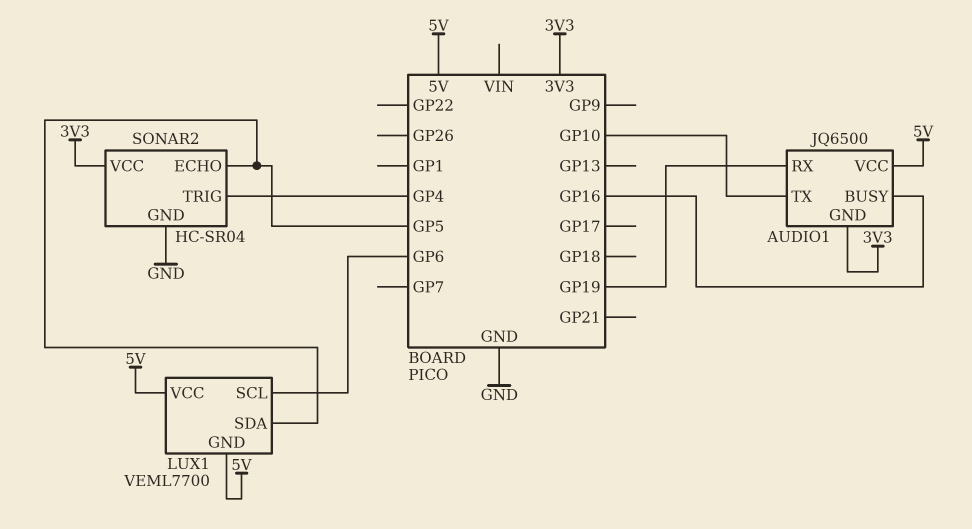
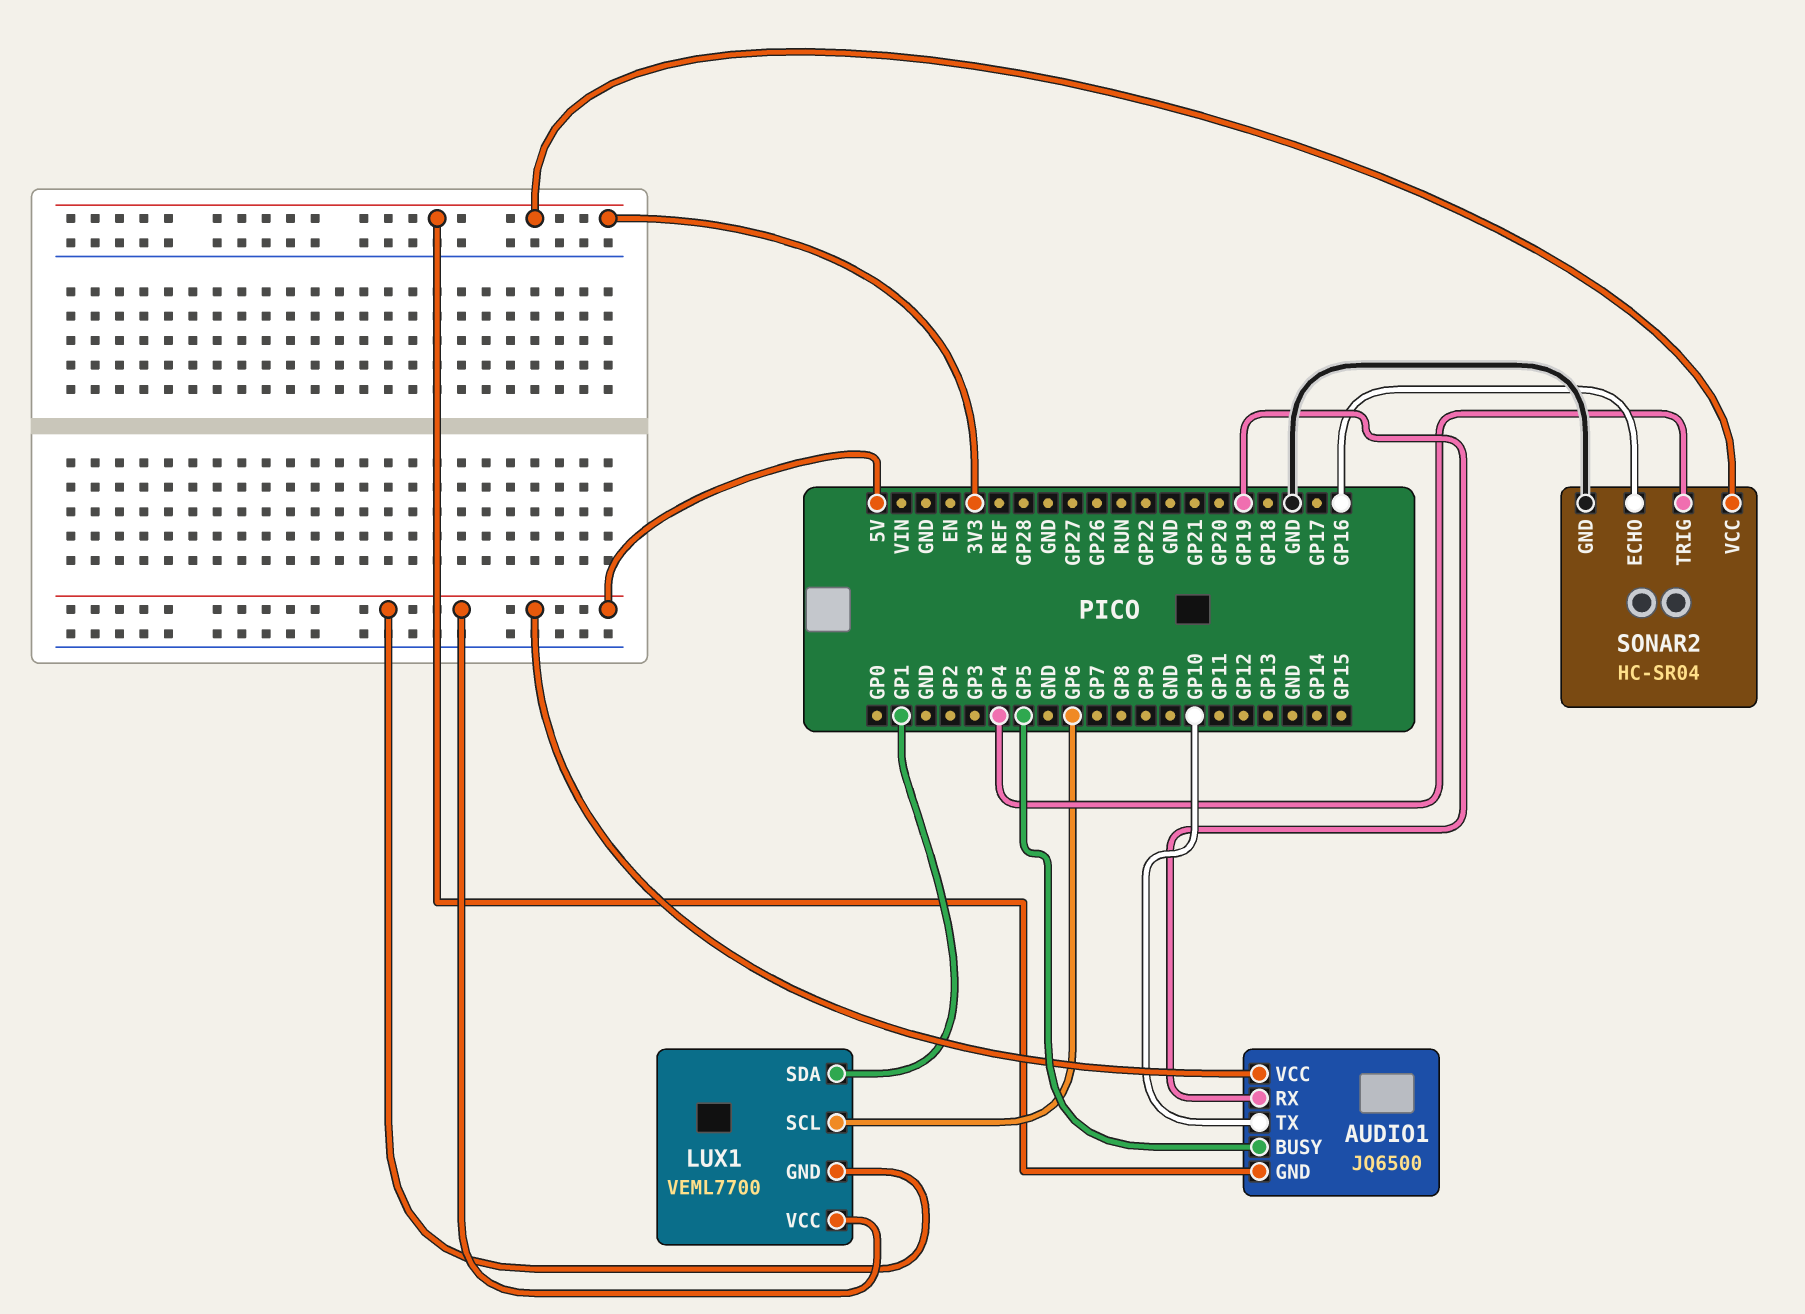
AUDIO1 pin BUSY: GP16 -> GP5
LUX1 pin SDA: GP5 -> GP1
SONAR2 pin ECHO: GP5 -> GP16

